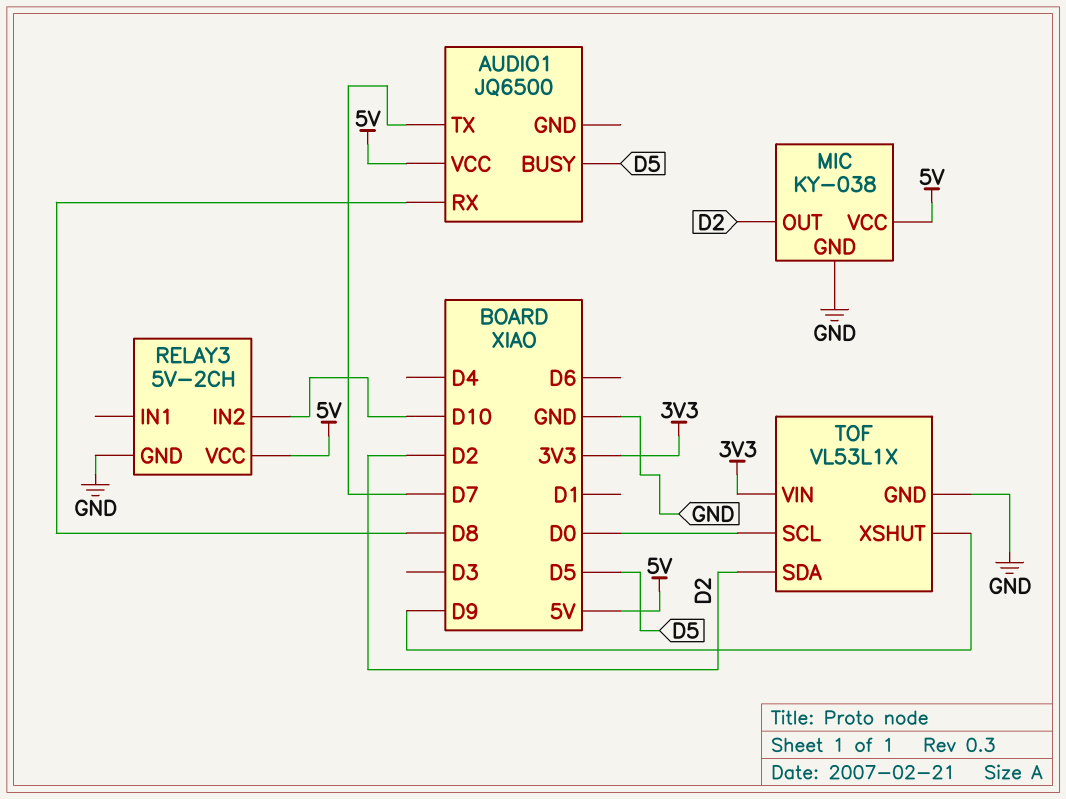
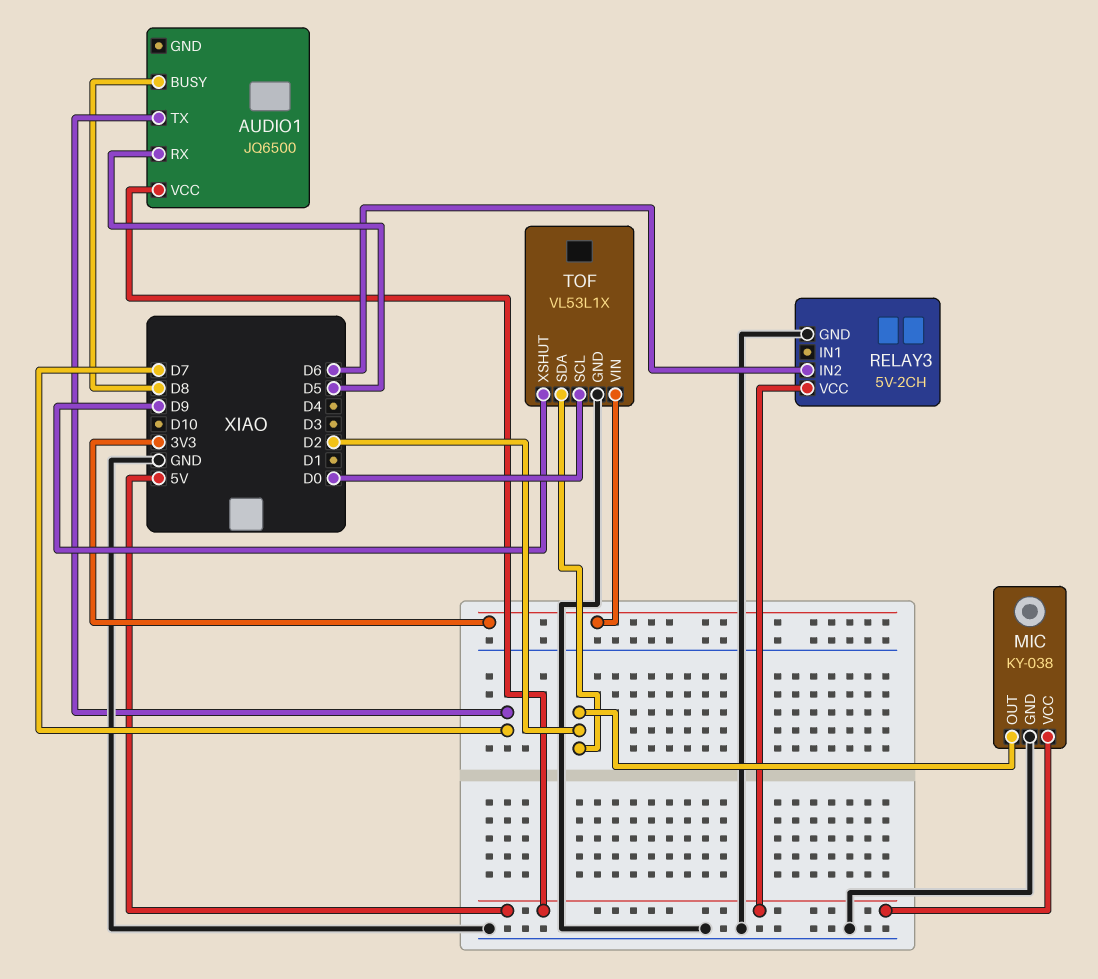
AUDIO1 pin BUSY: D5 -> D8
AUDIO1 pin RX: D8 -> D5
RELAY3 pin IN2: D10 -> D6

